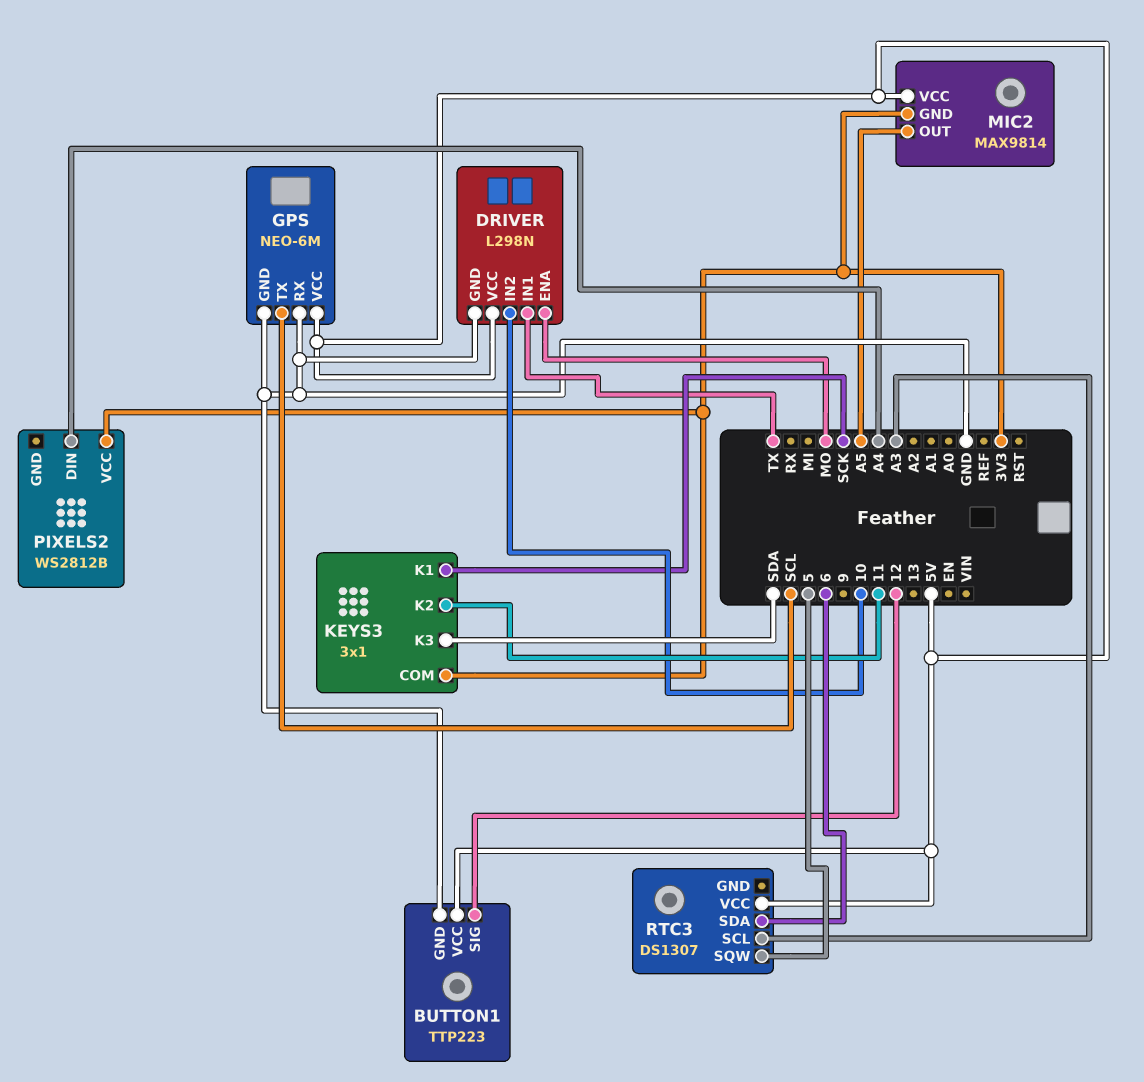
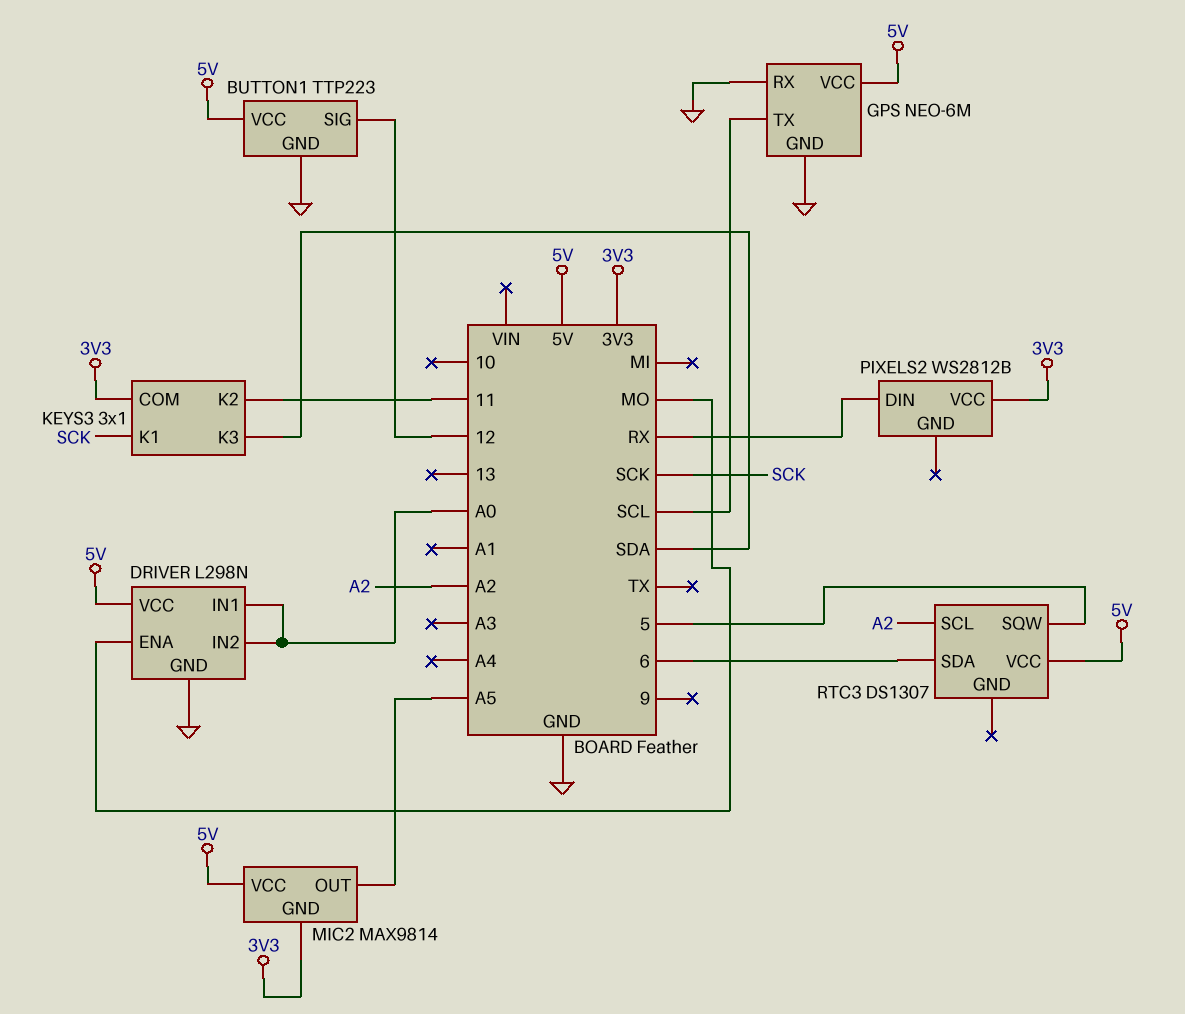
DRIVER pin IN1: TX -> A0
DRIVER pin IN2: 10 -> A0
PIXELS2 pin DIN: A4 -> RX
RTC3 pin SCL: A3 -> A2

